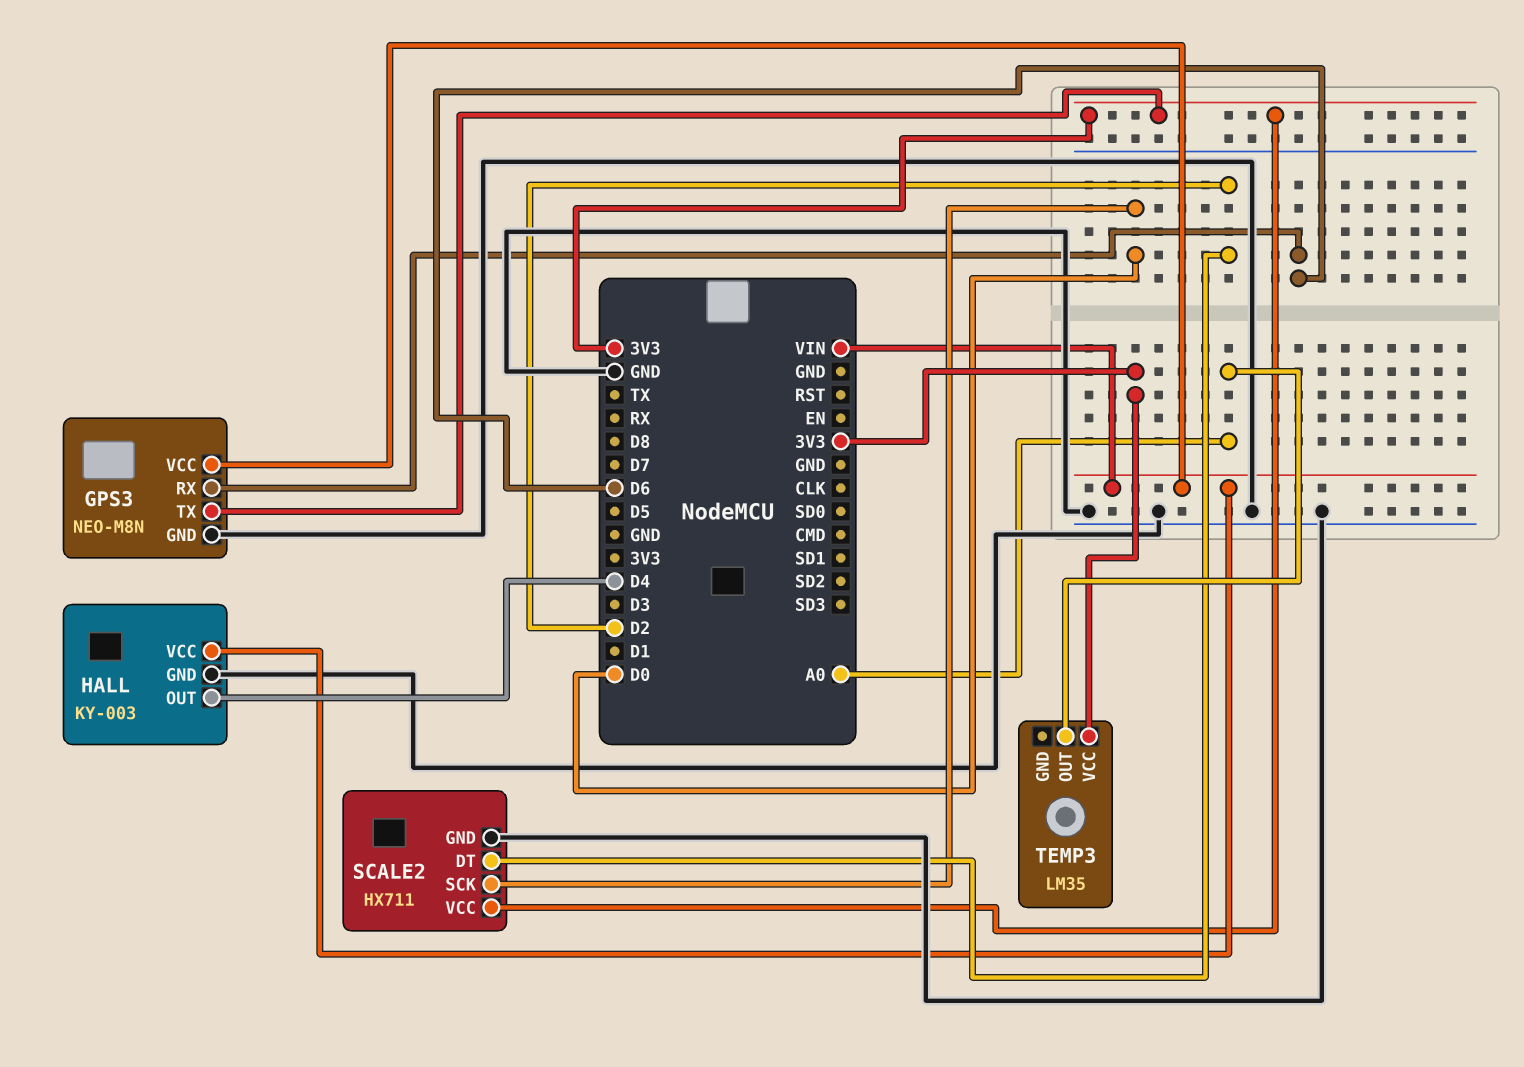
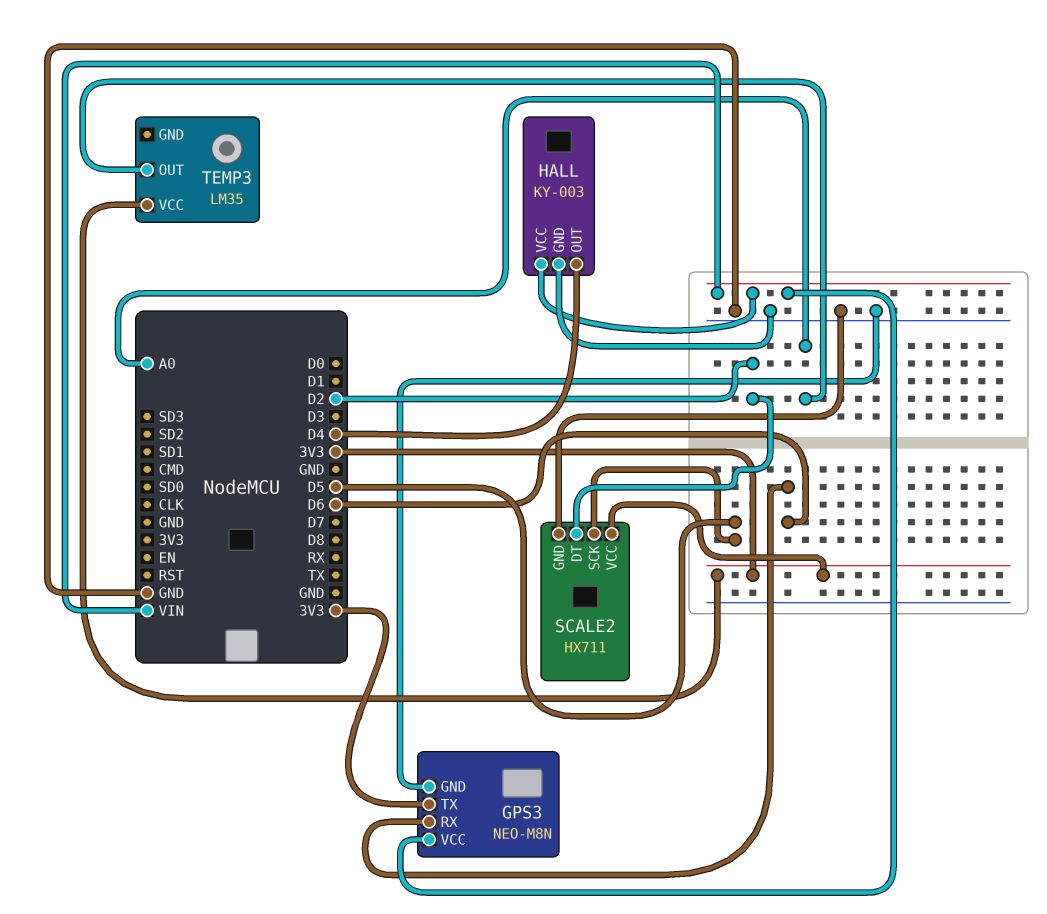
SCALE2 pin SCK: D0 -> D5

